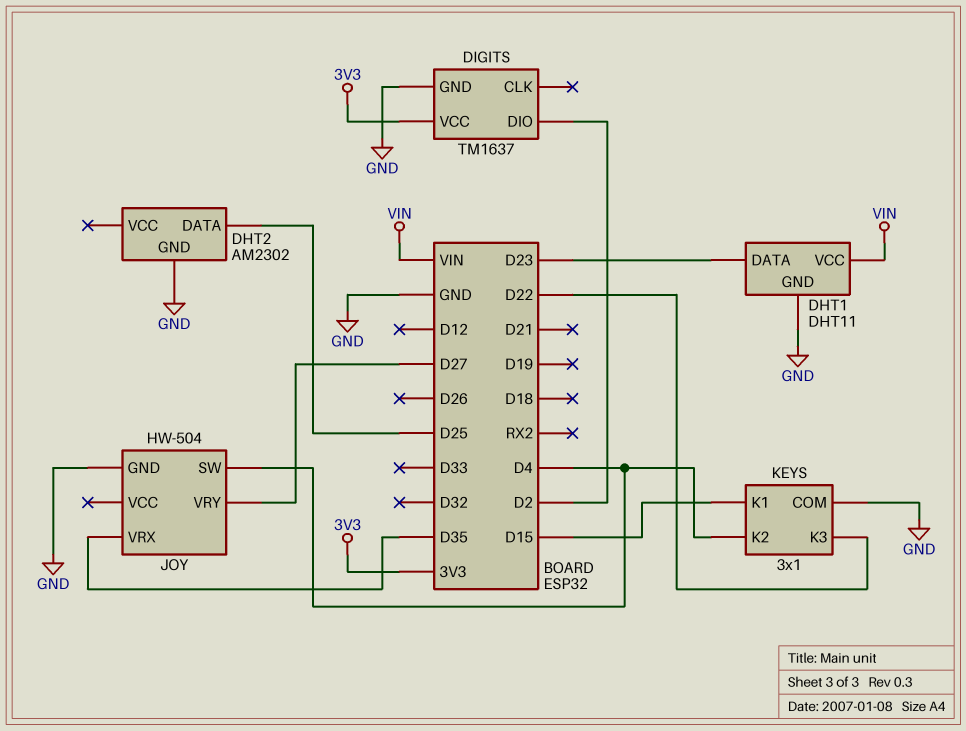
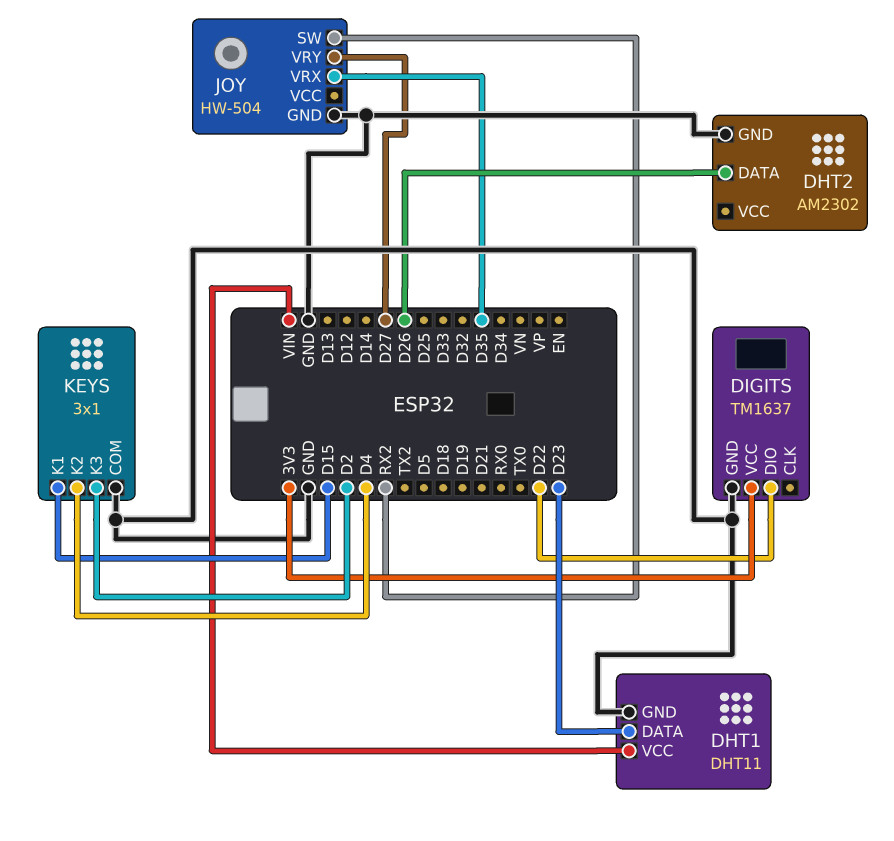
DHT2 pin DATA: D25 -> D26
DIGITS pin DIO: D2 -> D22
JOY pin SW: D4 -> RX2
KEYS pin K3: D22 -> D2

